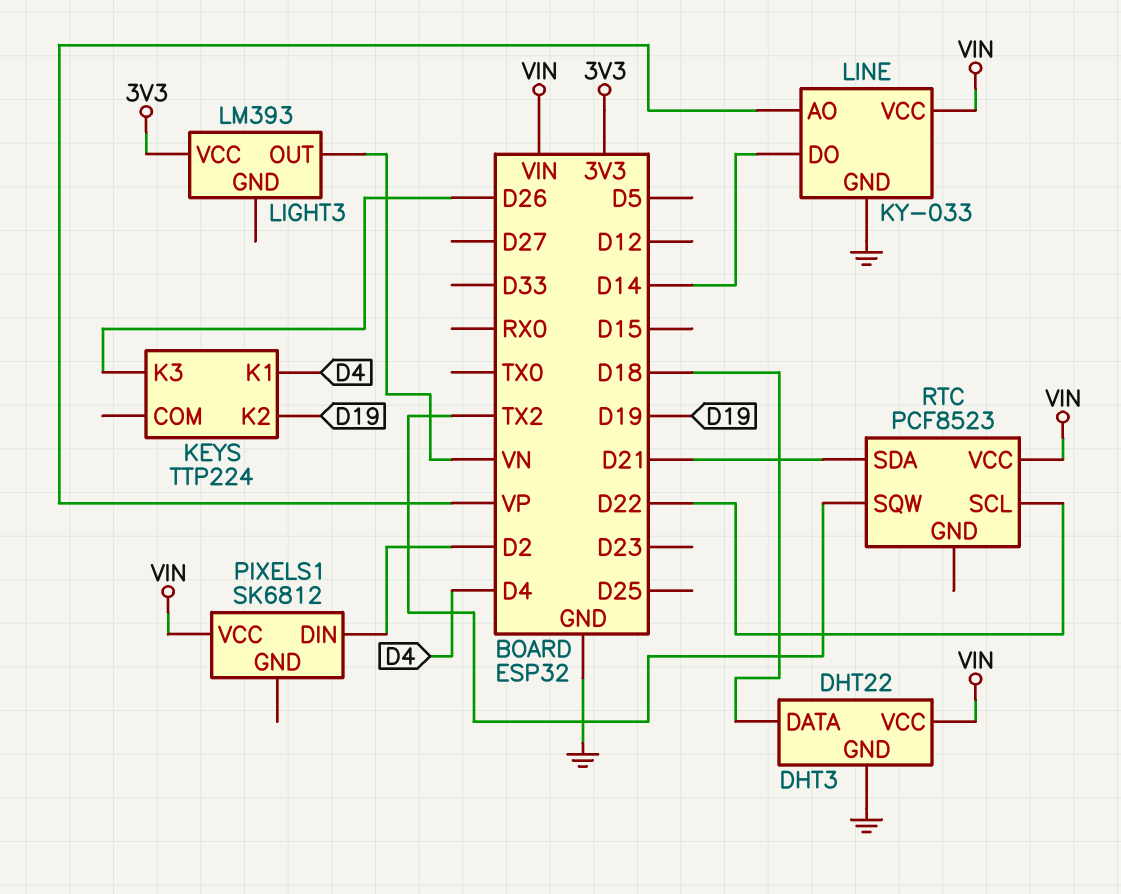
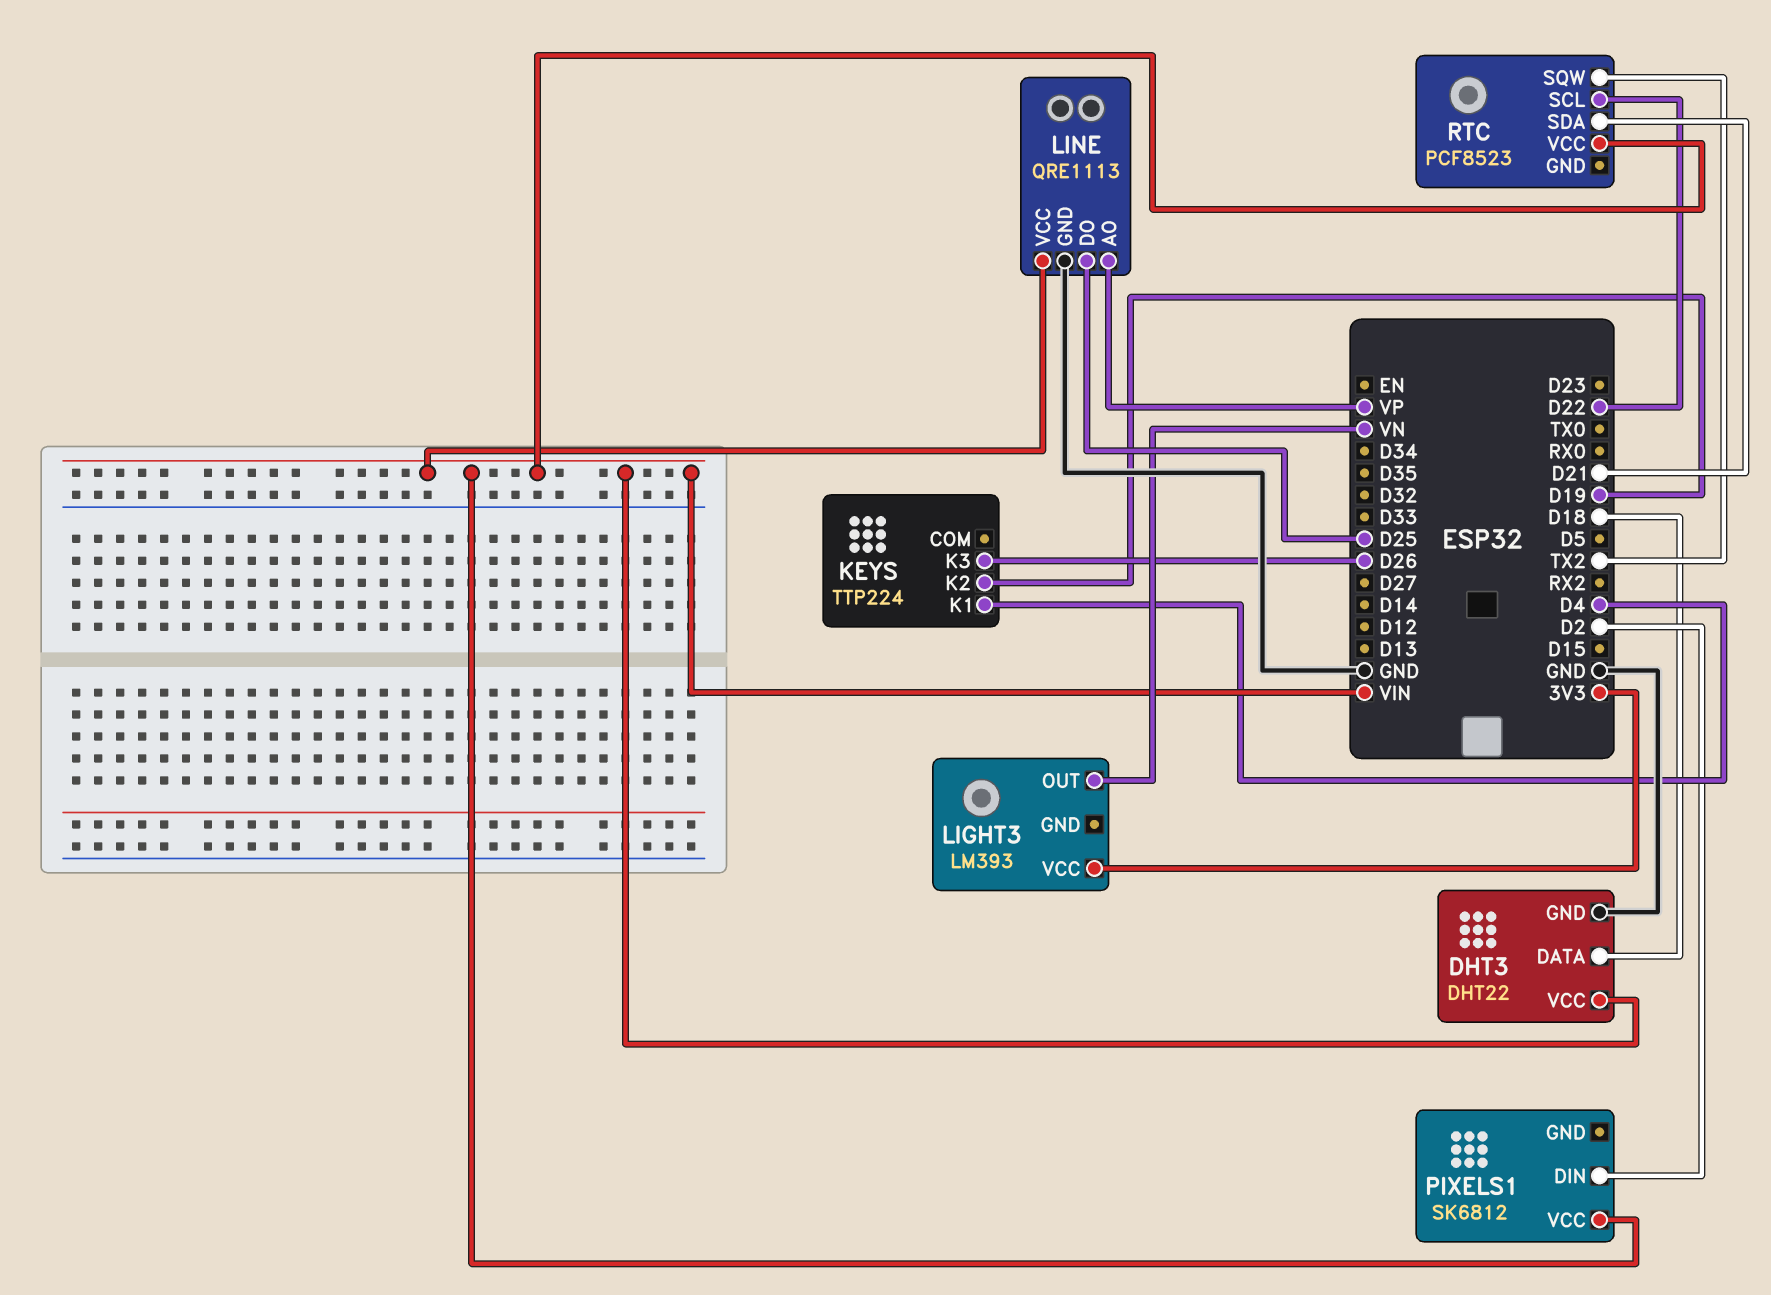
LINE: KY-033 -> QRE1113
LINE pin DO: D14 -> D25

